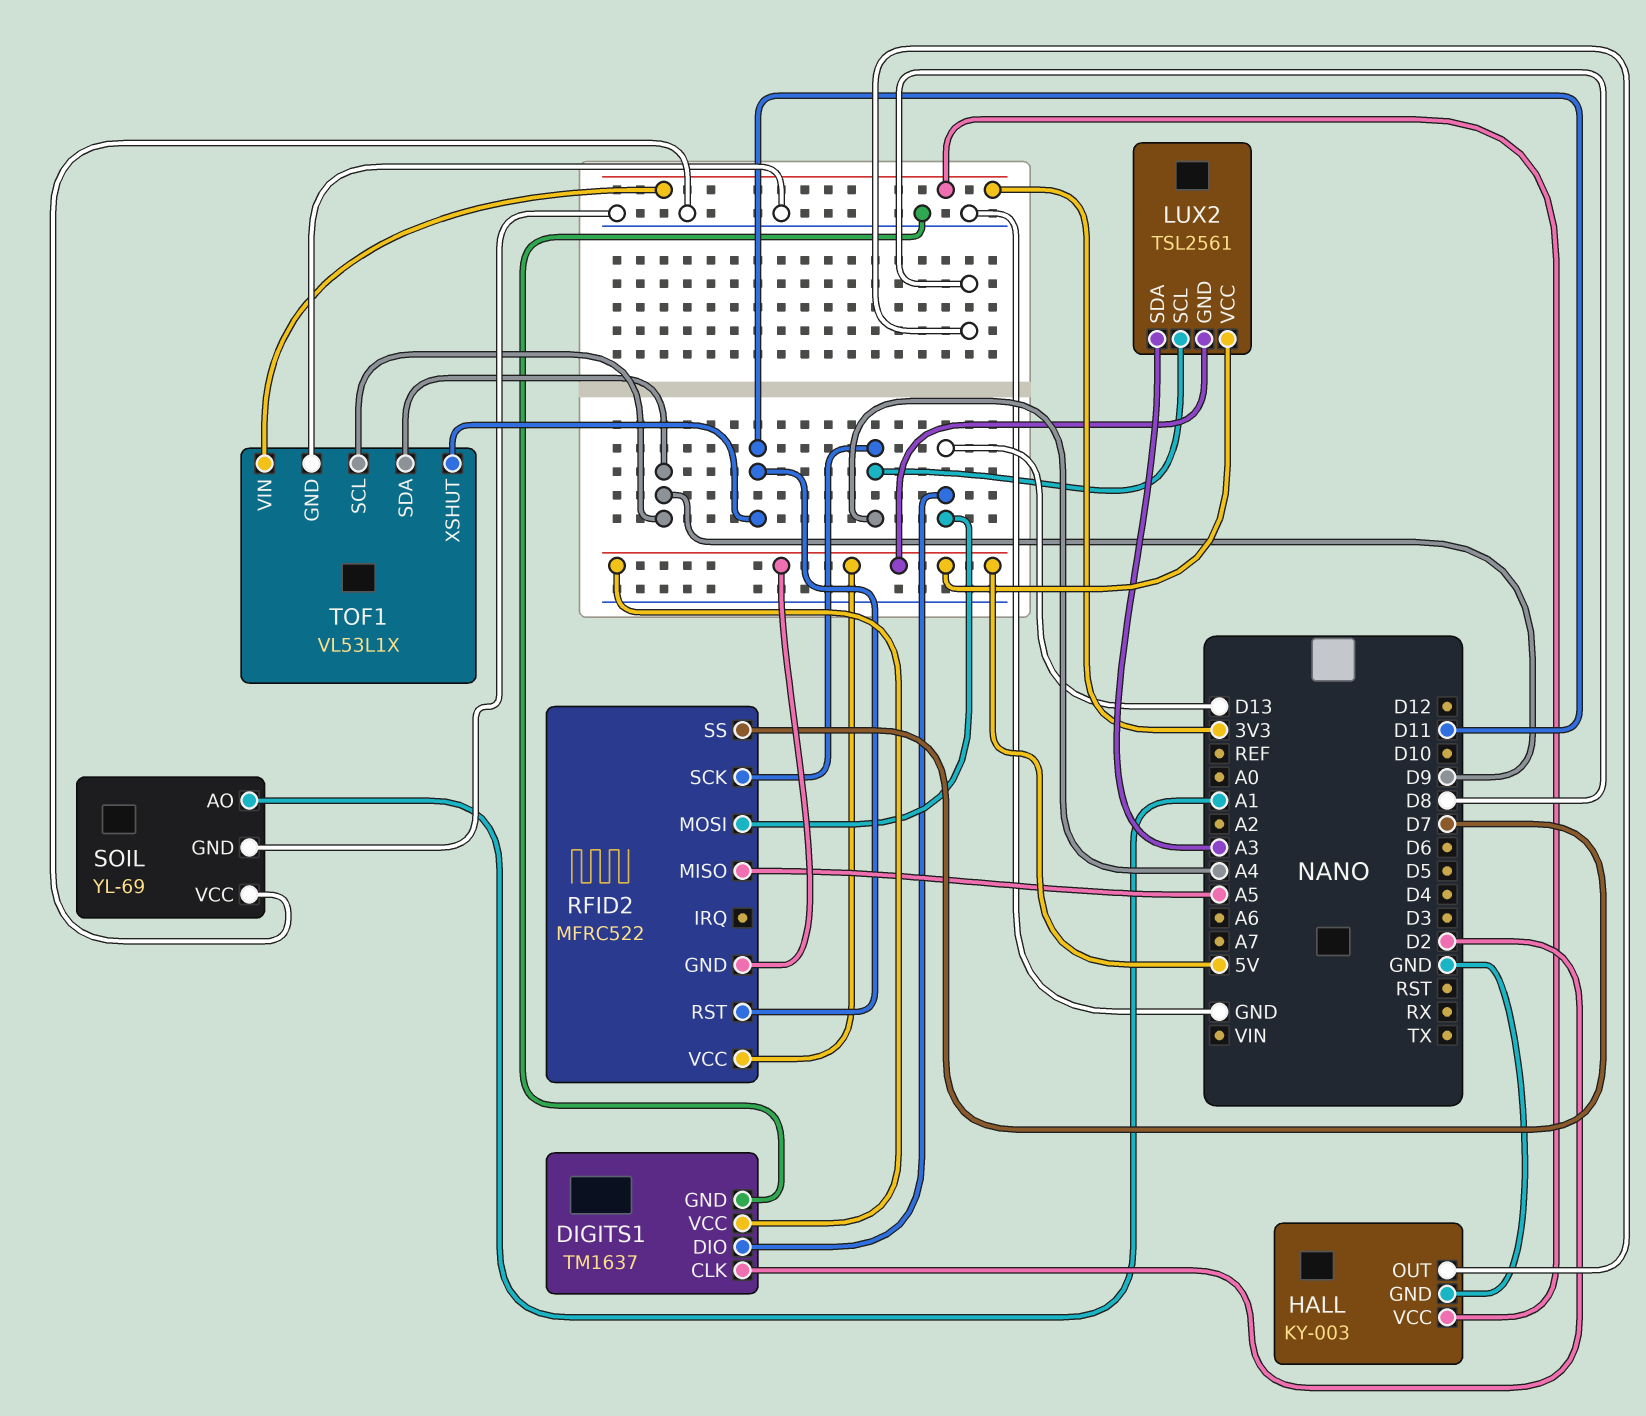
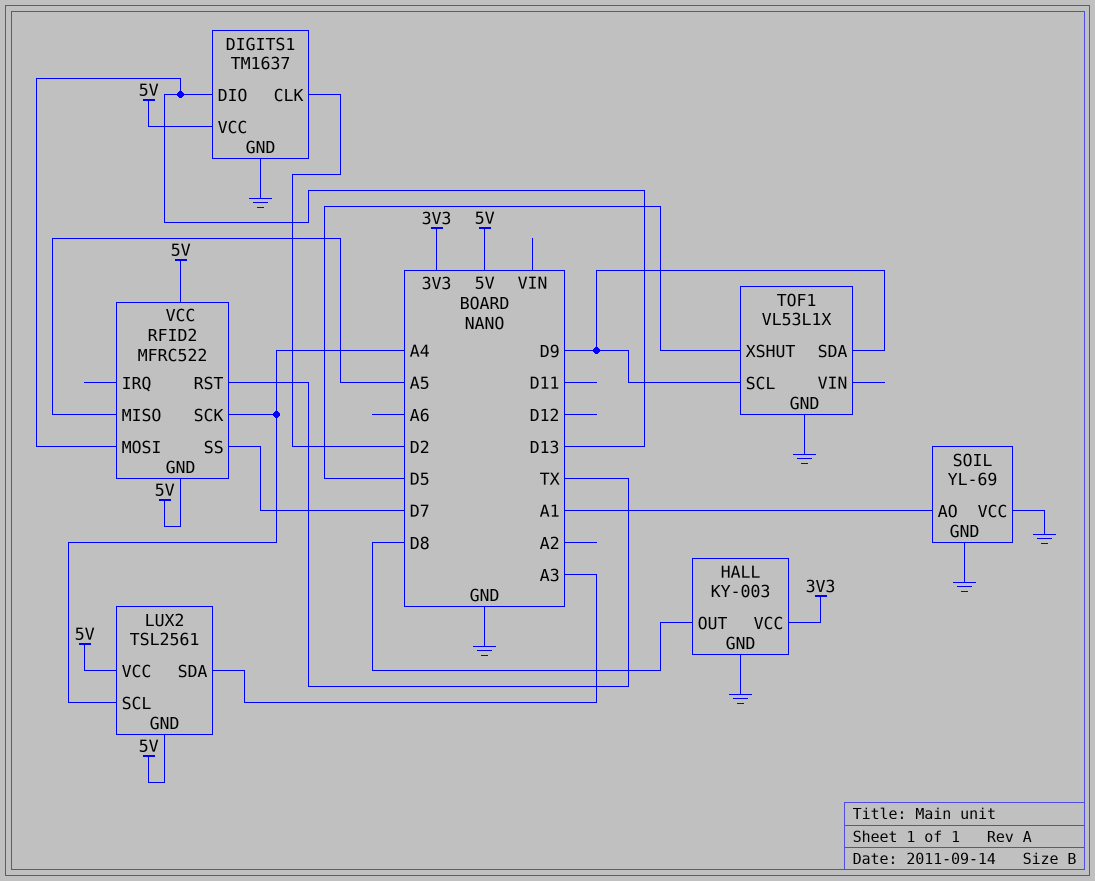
RFID2 pin RST: D11 -> TX
TOF1 pin VIN: 3V3 -> none
TOF1 pin XSHUT: D11 -> D5

